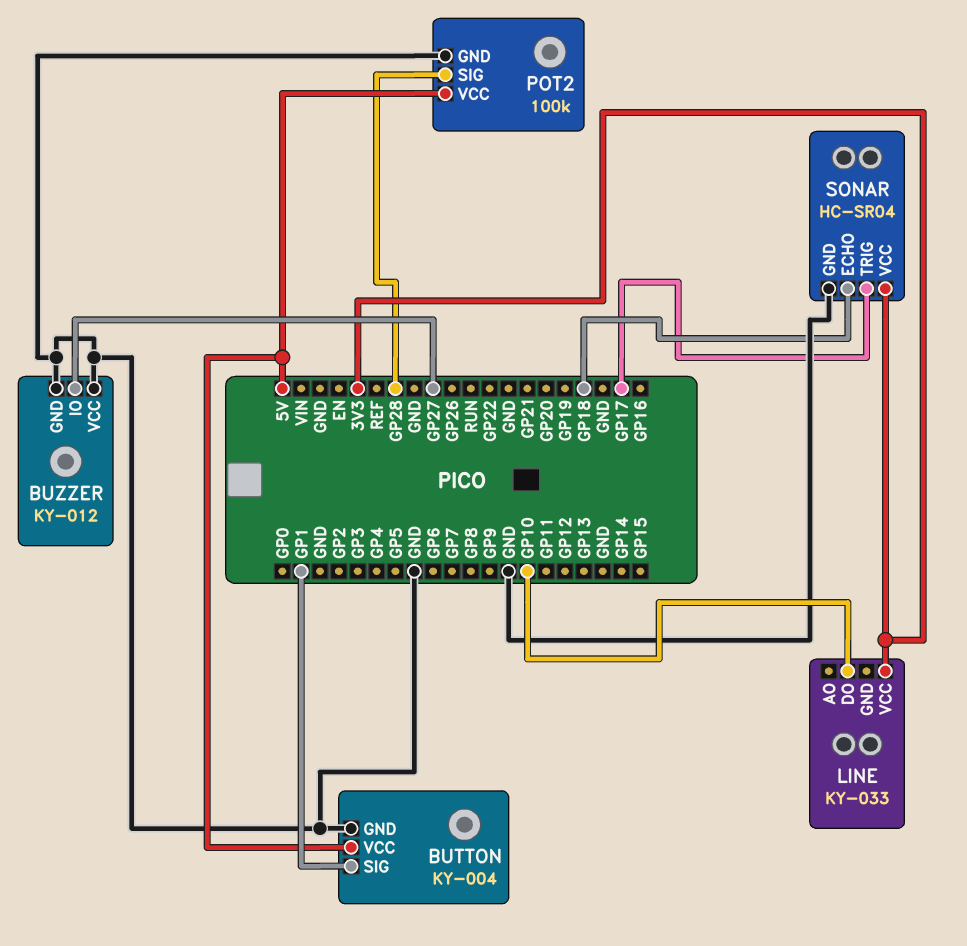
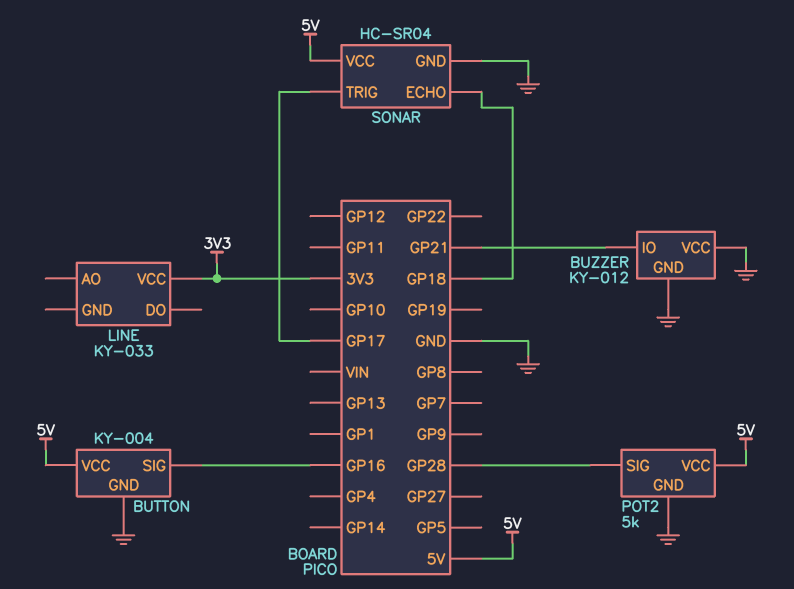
BUTTON pin SIG: GP1 -> GP16
BUZZER pin IO: GP27 -> GP21
LINE pin DO: GP10 -> none
POT2: 100k -> 5k
SONAR pin VCC: 3V3 -> 5V

